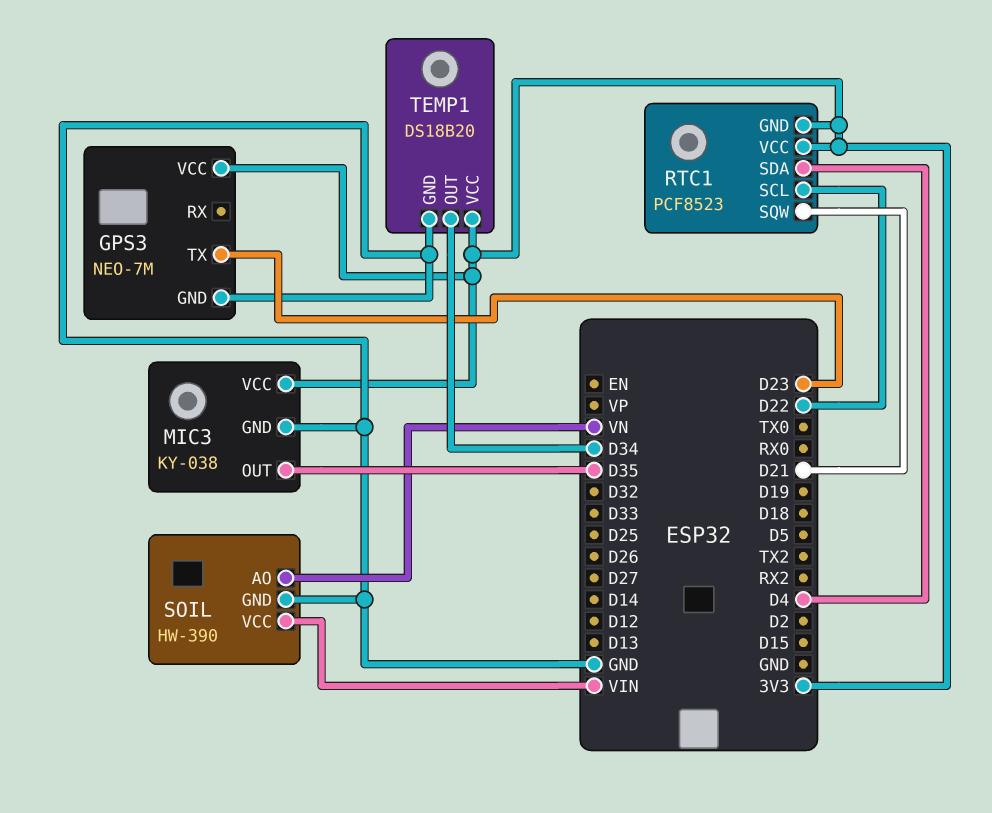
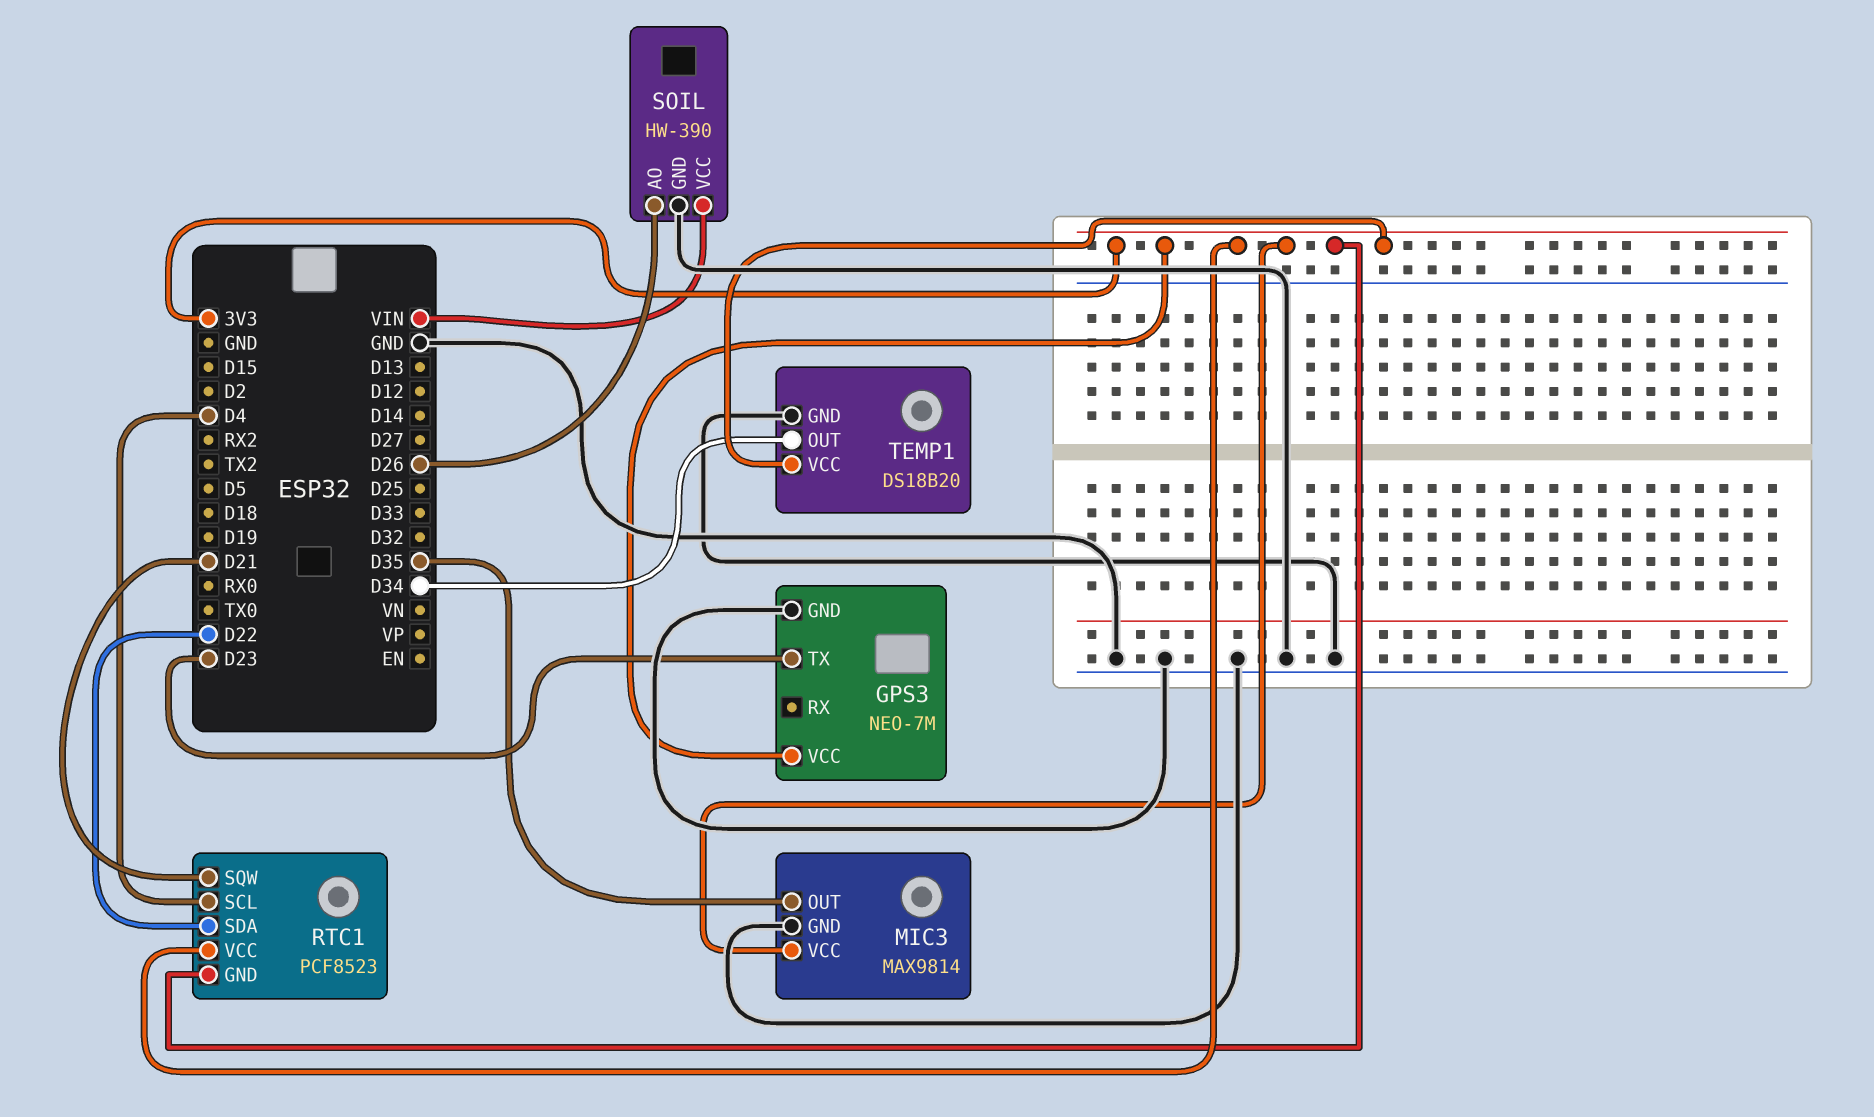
MIC3: KY-038 -> MAX9814
RTC1 pin SCL: D22 -> D4
RTC1 pin SDA: D4 -> D22
SOIL pin AO: VN -> D26

